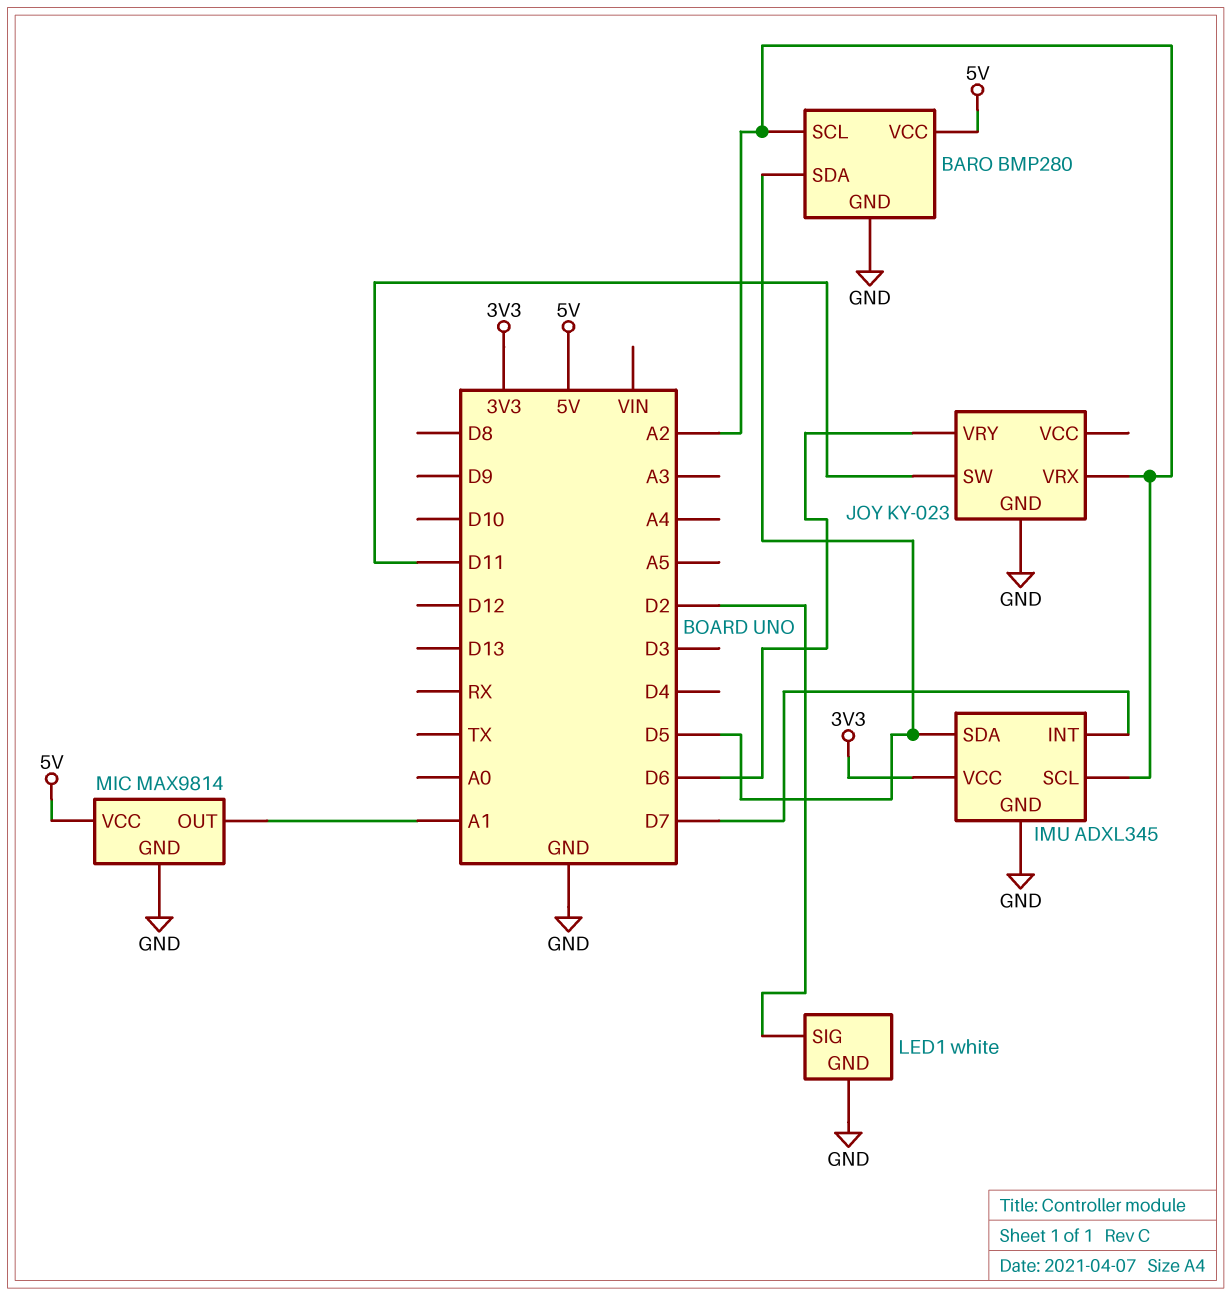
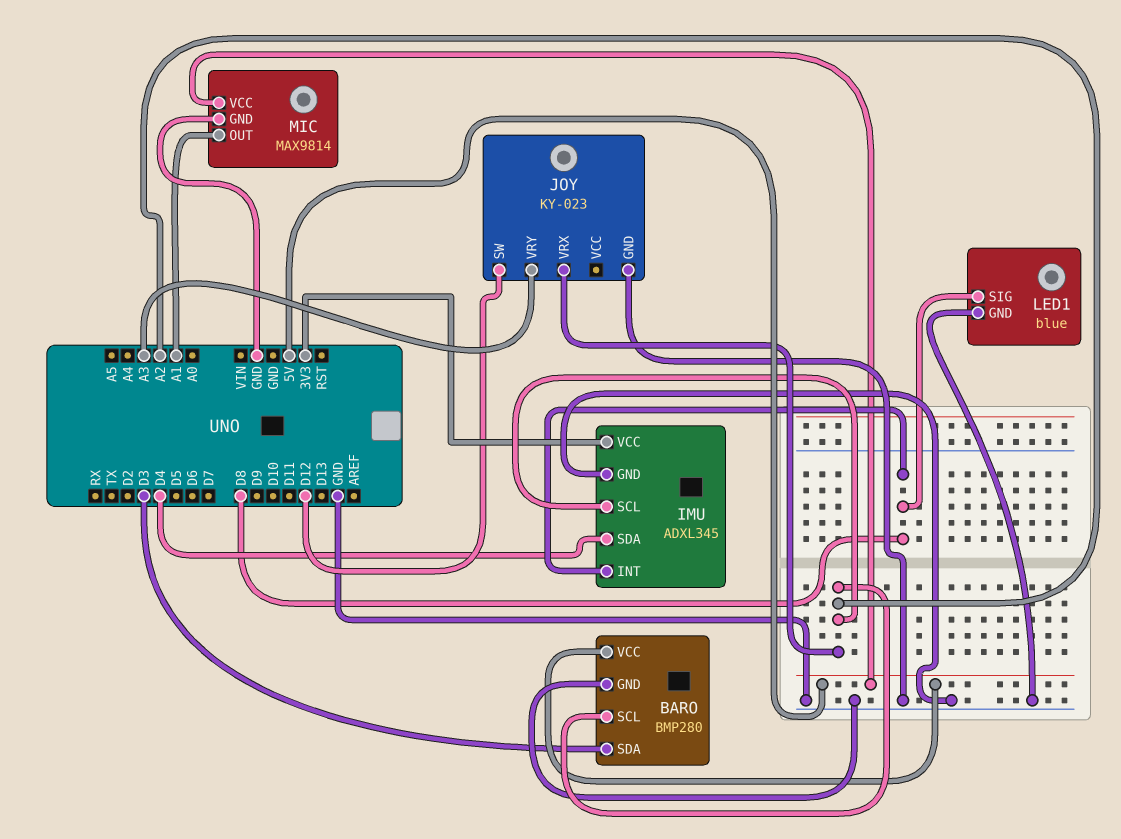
BARO pin SDA: D5 -> D3
IMU pin INT: D7 -> D8
IMU pin SDA: D5 -> D4
JOY pin SW: D11 -> D12
JOY pin VRY: D6 -> A3
LED1: white -> blue
LED1 pin SIG: D2 -> D8

